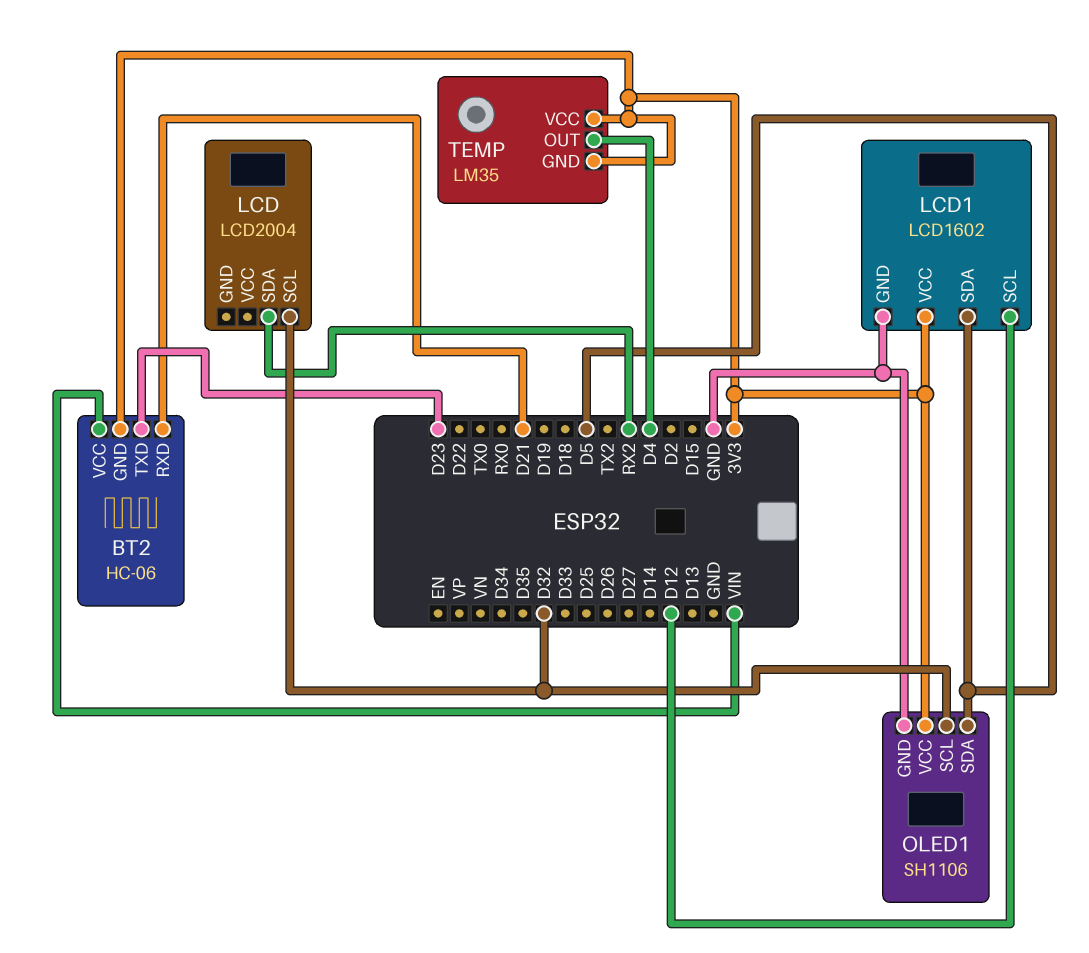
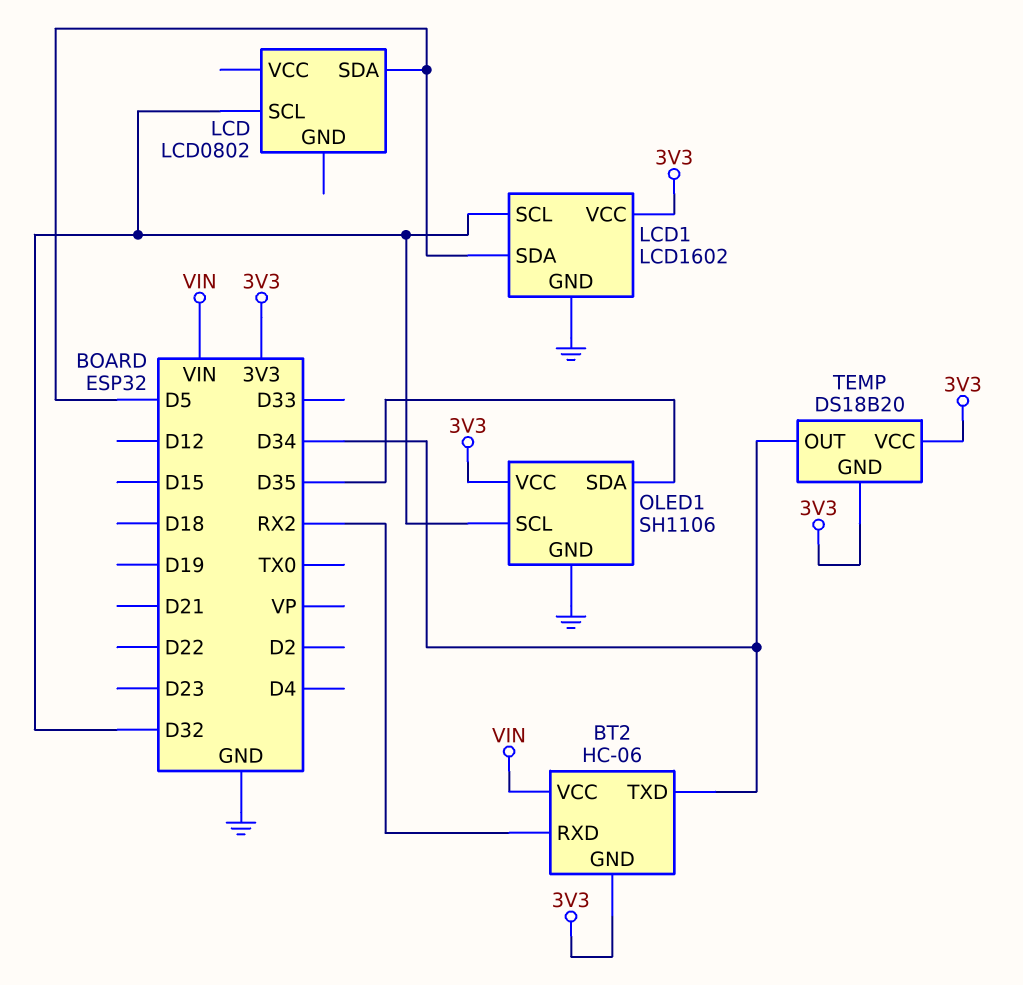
BT2 pin RXD: D21 -> RX2
BT2 pin TXD: D23 -> D34
LCD: LCD2004 -> LCD0802
LCD pin SDA: RX2 -> D5
LCD1 pin SCL: D12 -> D32
OLED1 pin SDA: D5 -> D35
TEMP: LM35 -> DS18B20
TEMP pin OUT: D4 -> D34

